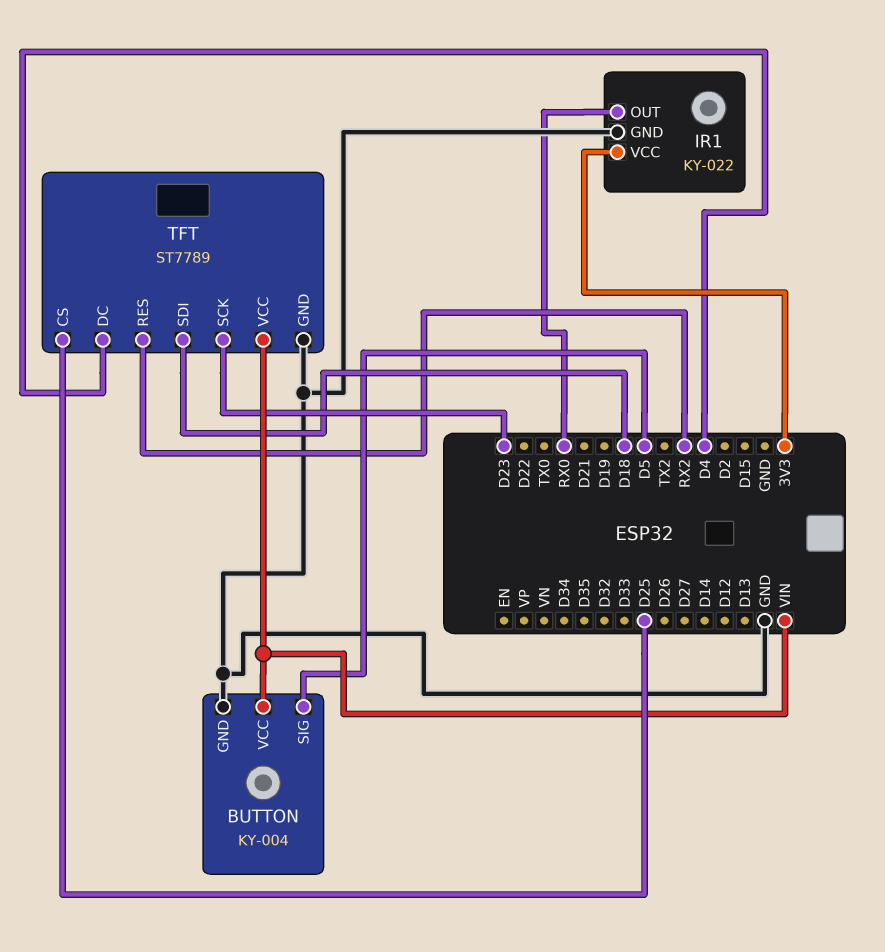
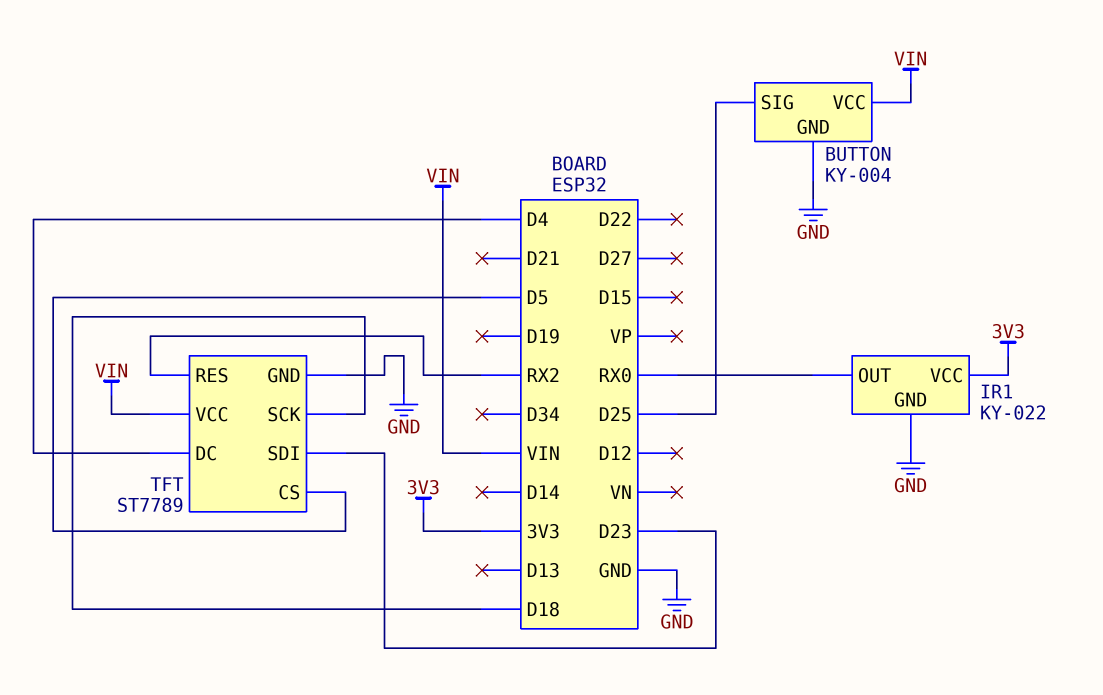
BUTTON pin SIG: D5 -> D25
TFT pin CS: D25 -> D5
TFT pin SCK: D23 -> D18
TFT pin SDI: D18 -> D23

